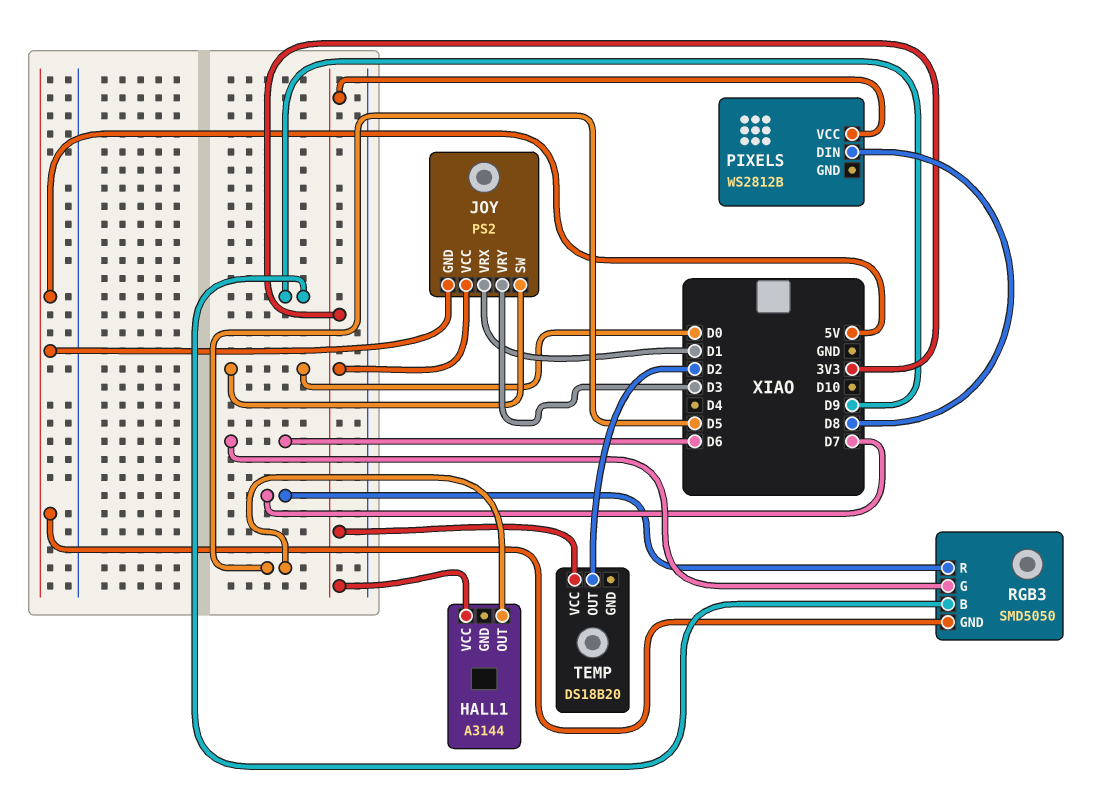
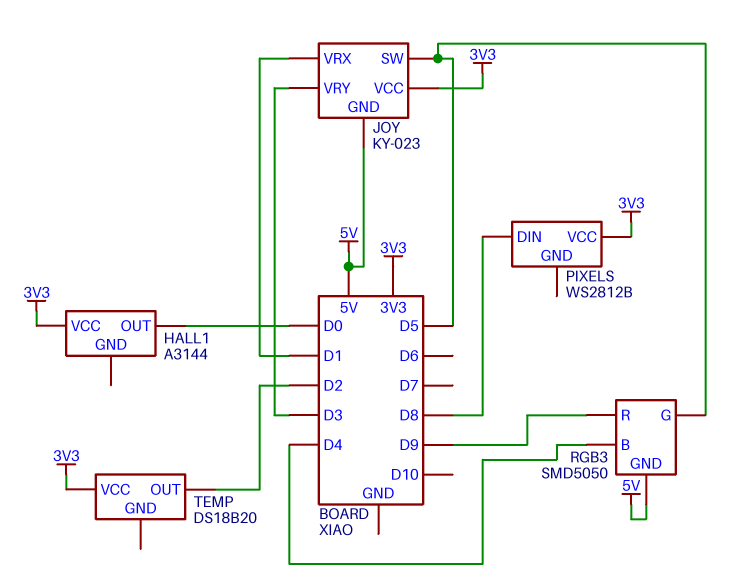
HALL1 pin OUT: D5 -> D0
JOY: PS2 -> KY-023
JOY pin SW: D0 -> D5
RGB3 pin B: D9 -> D4
RGB3 pin G: D6 -> D5
RGB3 pin R: D7 -> D9

